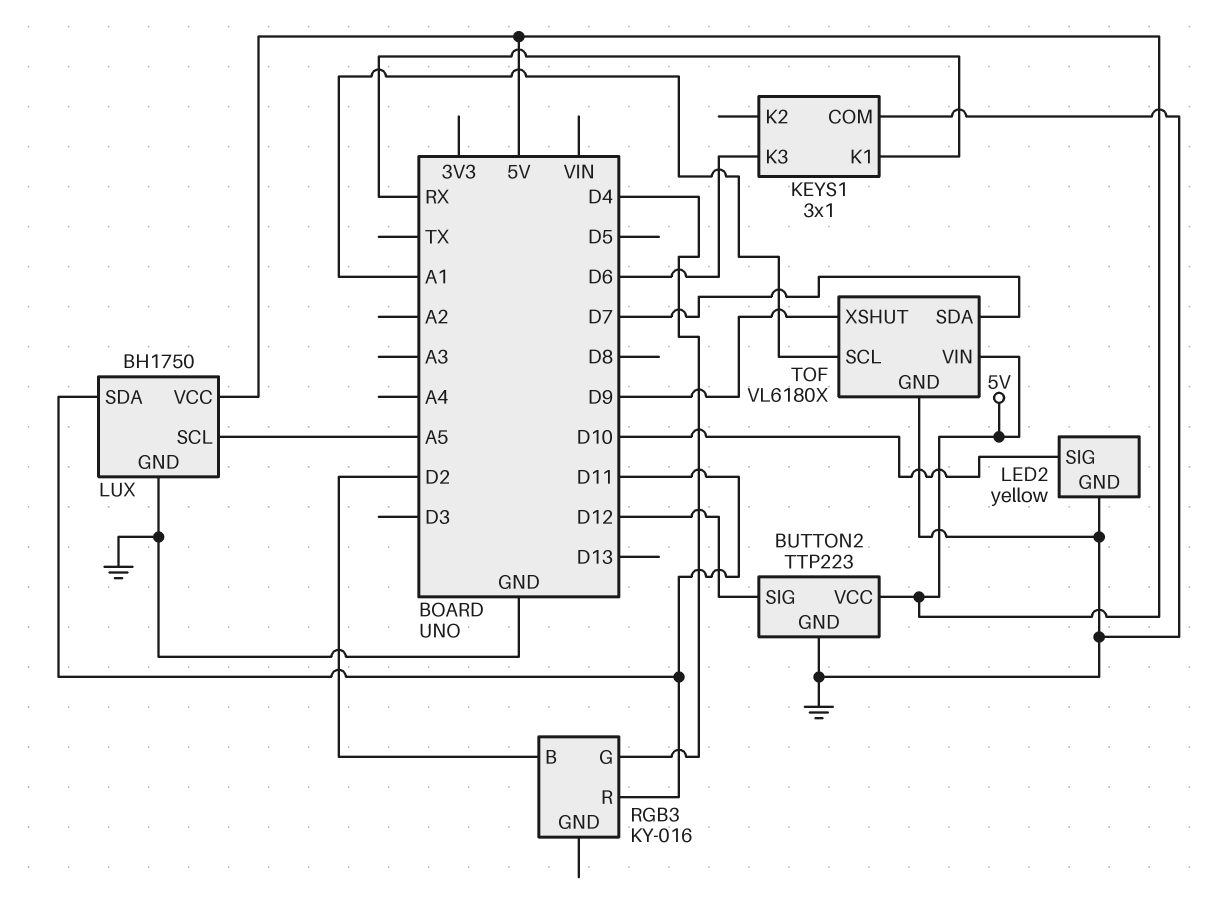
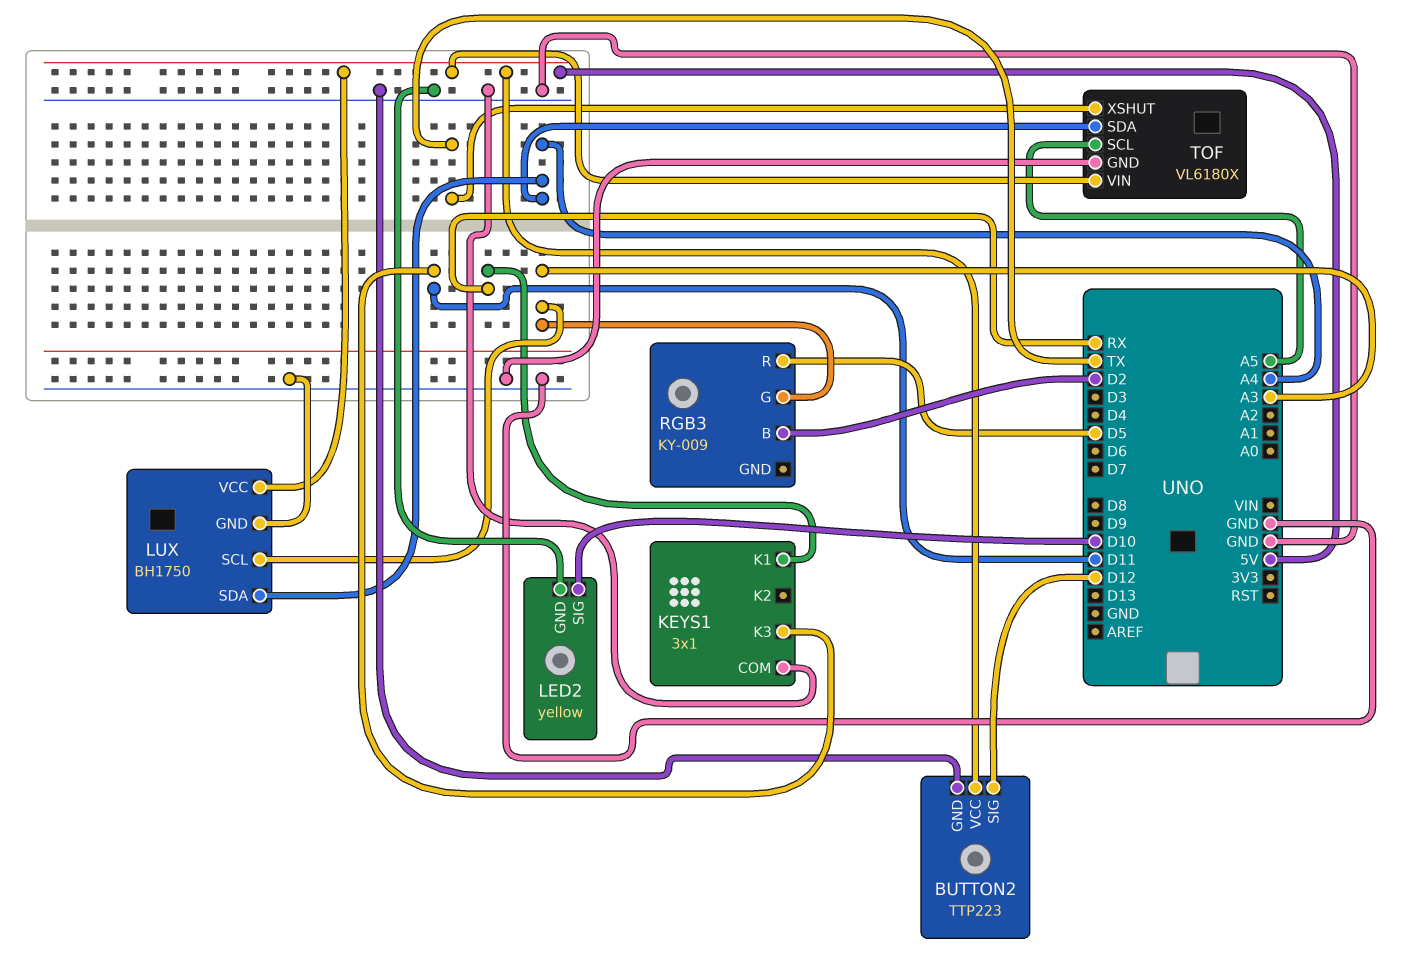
KEYS1 pin K3: D6 -> D11
LUX pin SCL: A5 -> A3
LUX pin SDA: D11 -> A4
RGB3: KY-016 -> KY-009
RGB3 pin G: D4 -> A3
RGB3 pin R: D11 -> D5
TOF pin SCL: A1 -> A5
TOF pin SDA: D7 -> A4
TOF pin XSHUT: D9 -> TX

